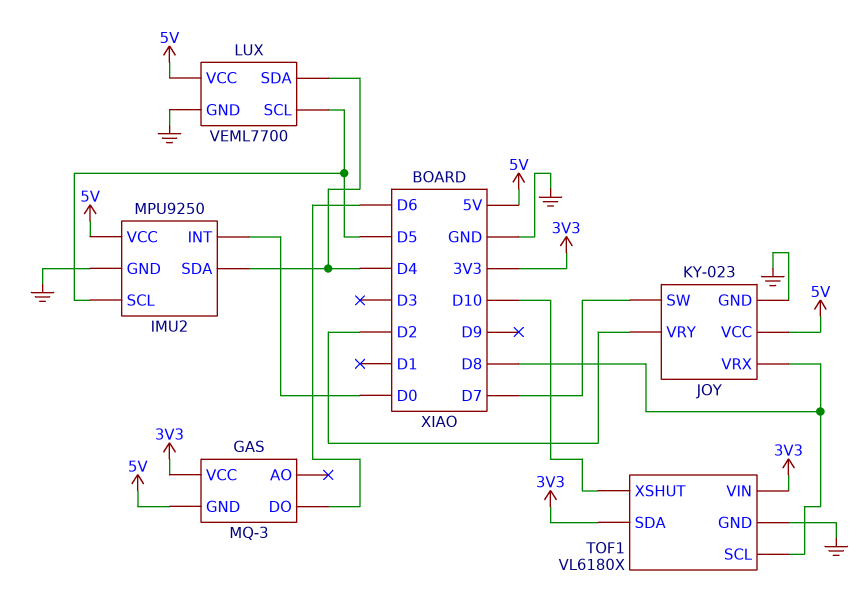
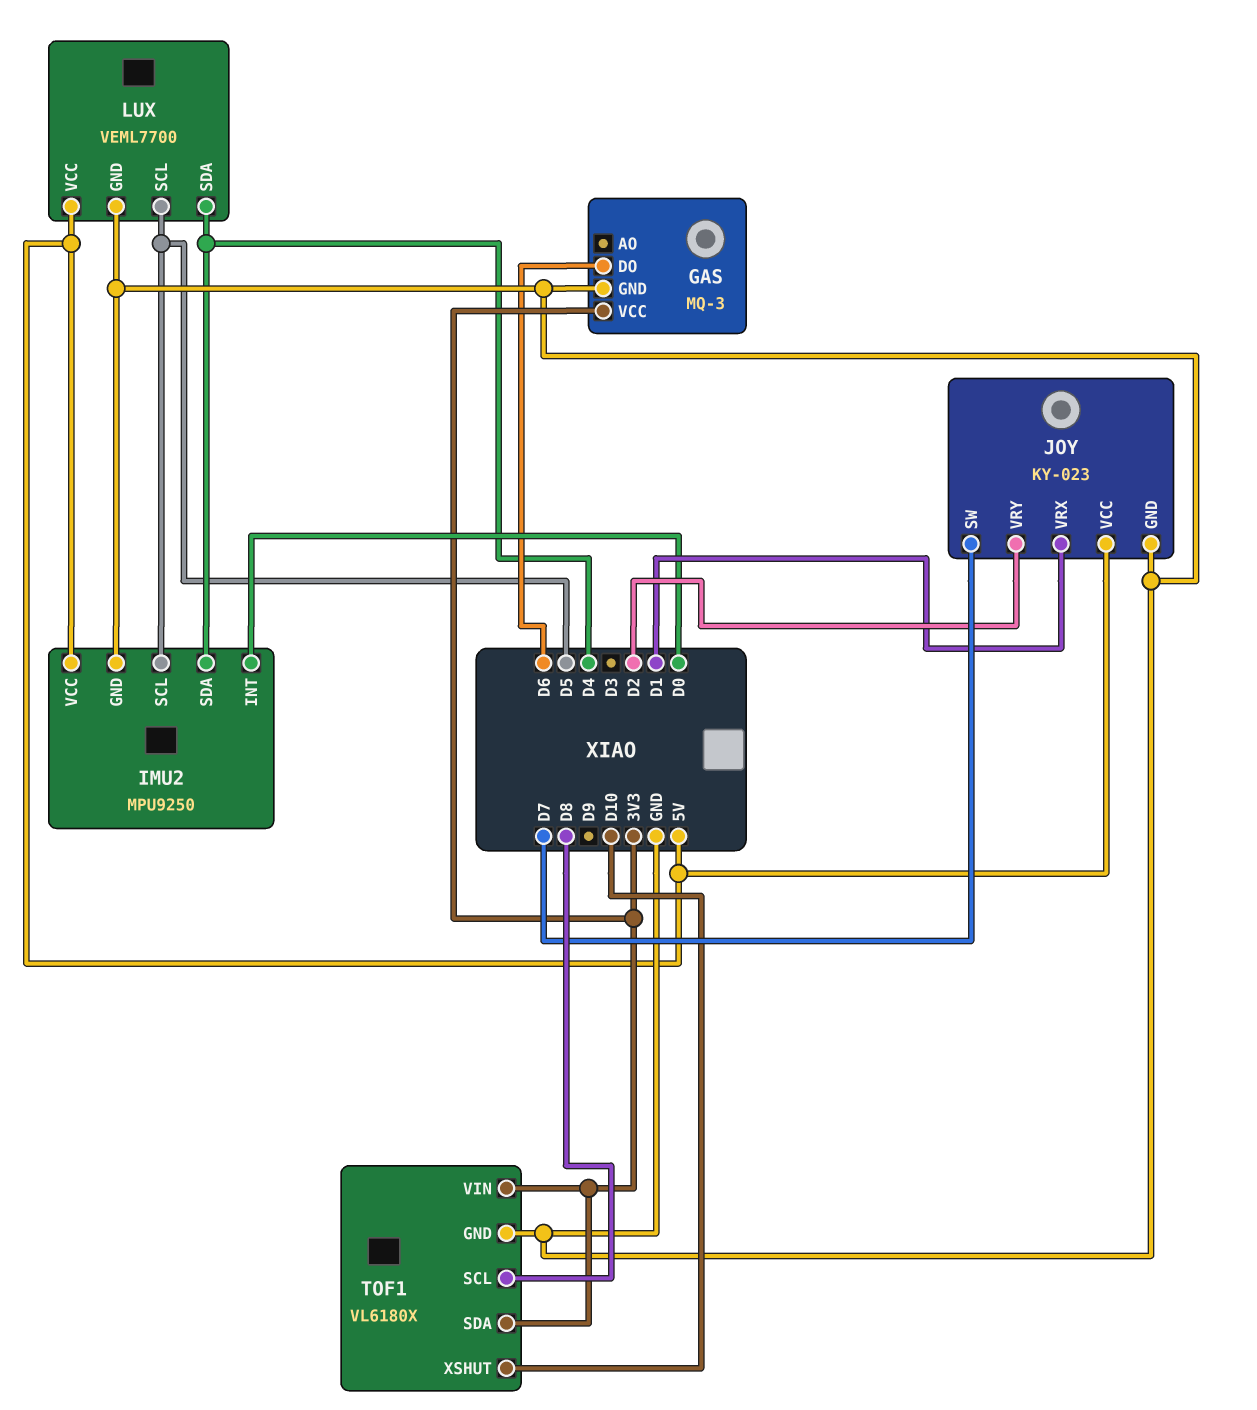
GAS pin GND: 5V -> GND
JOY pin VRX: D8 -> D1

